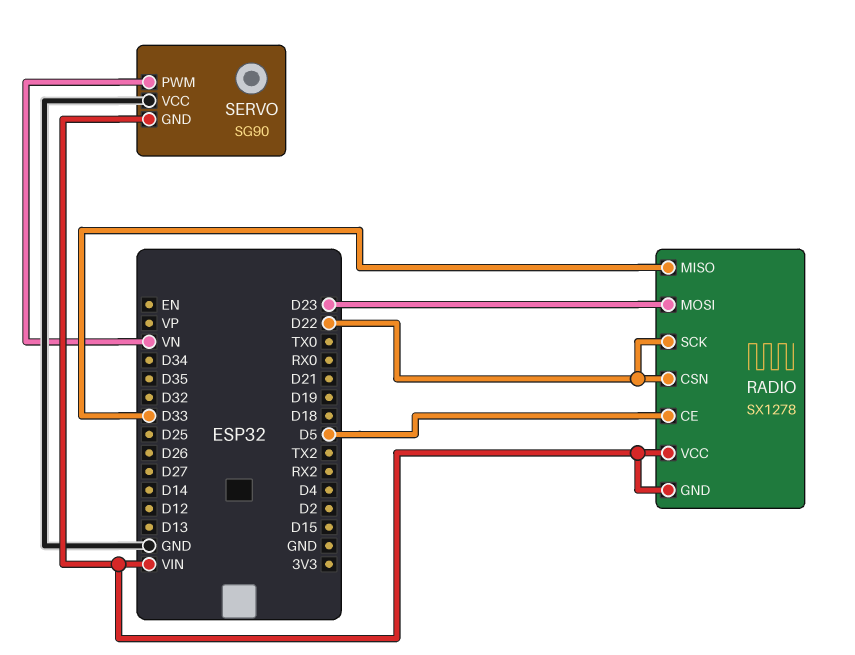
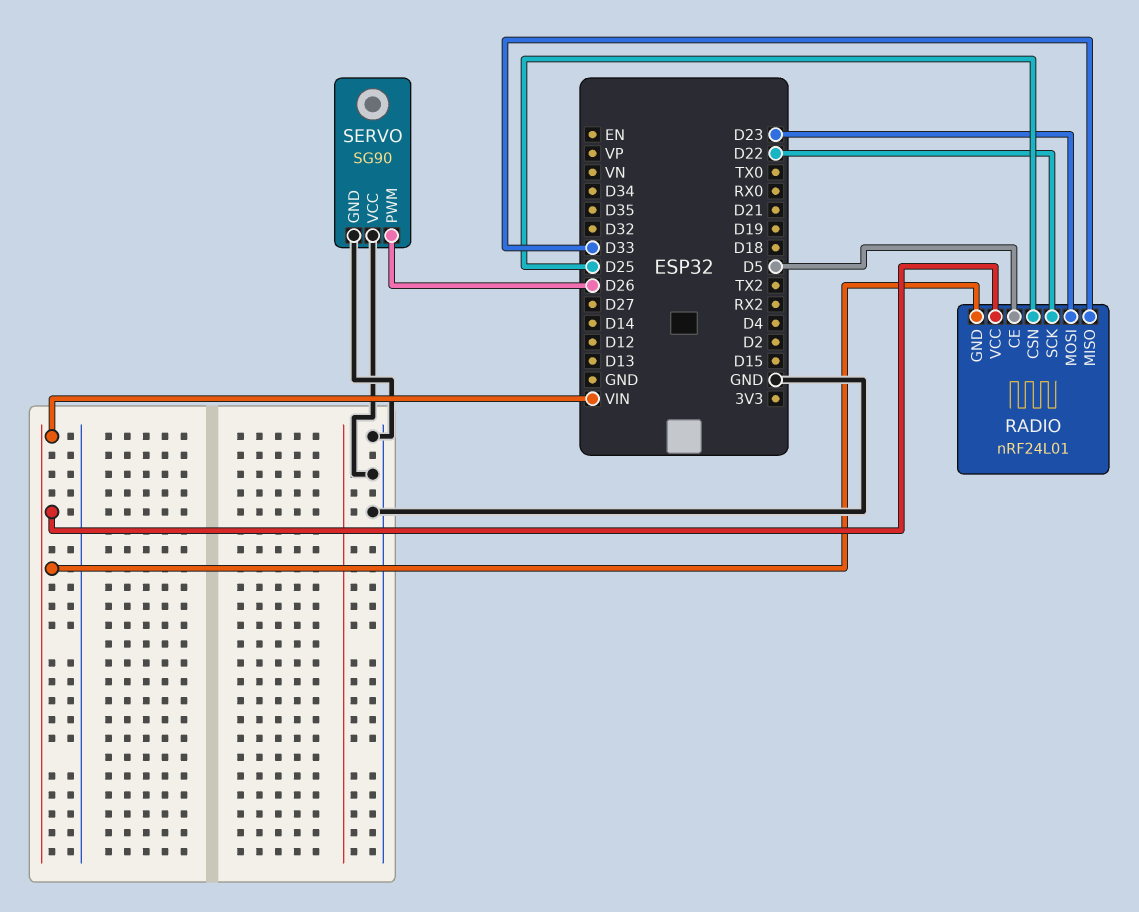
RADIO: SX1278 -> nRF24L01
RADIO pin CSN: D22 -> D25
SERVO pin GND: VIN -> GND
SERVO pin PWM: VN -> D26

